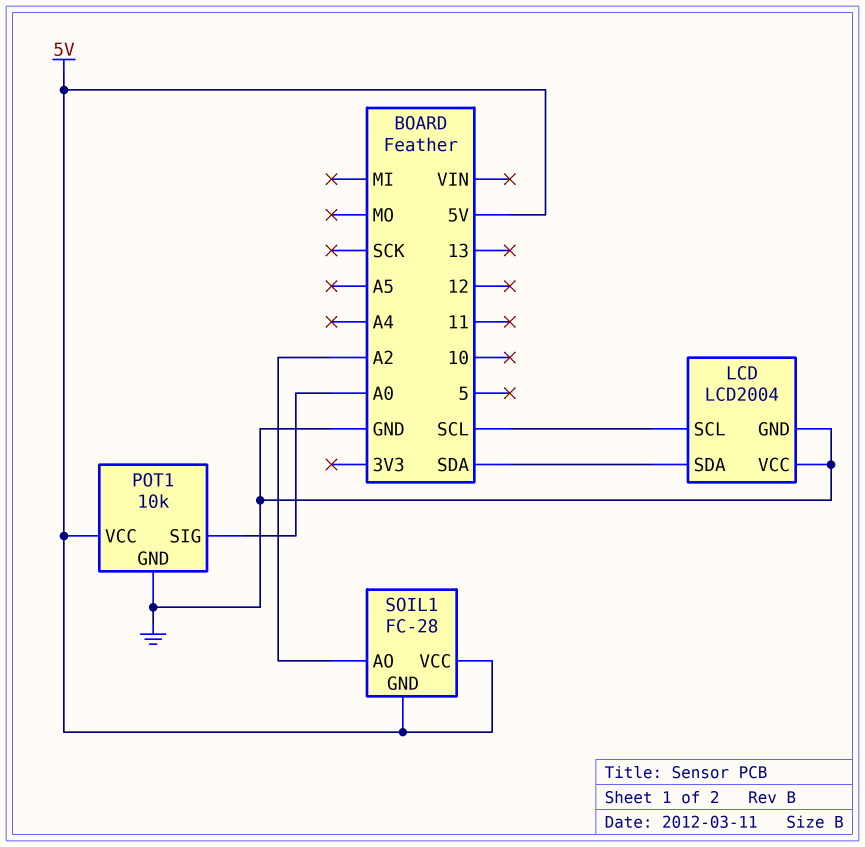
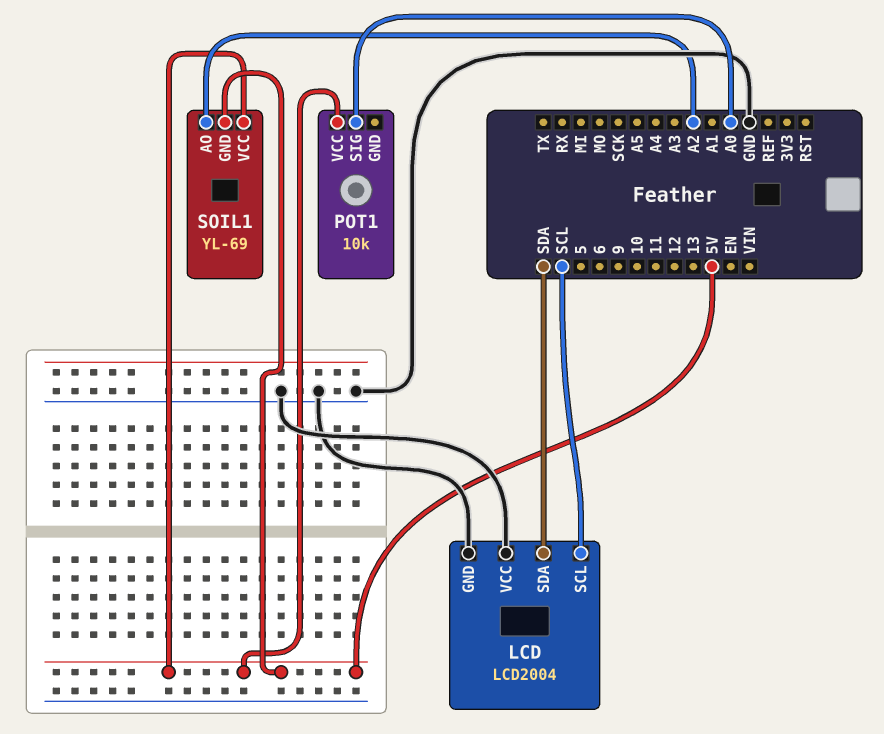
POT1 pin GND: GND -> none
SOIL1: FC-28 -> YL-69

